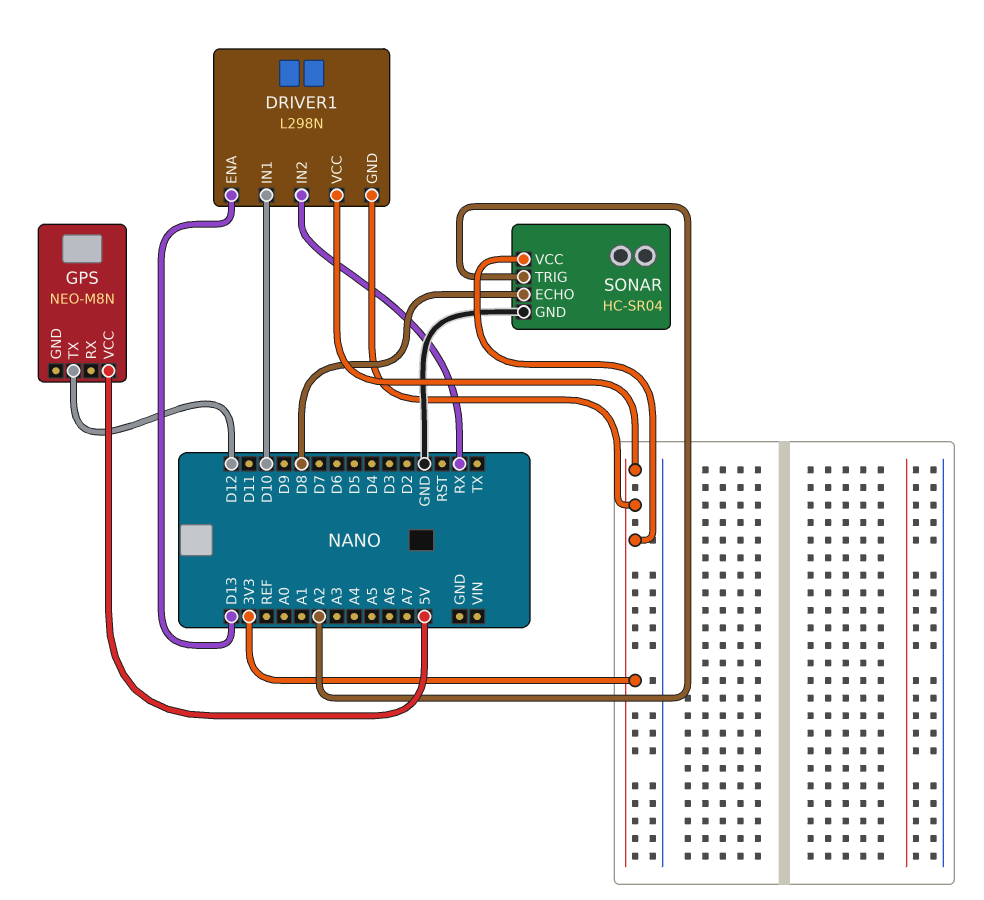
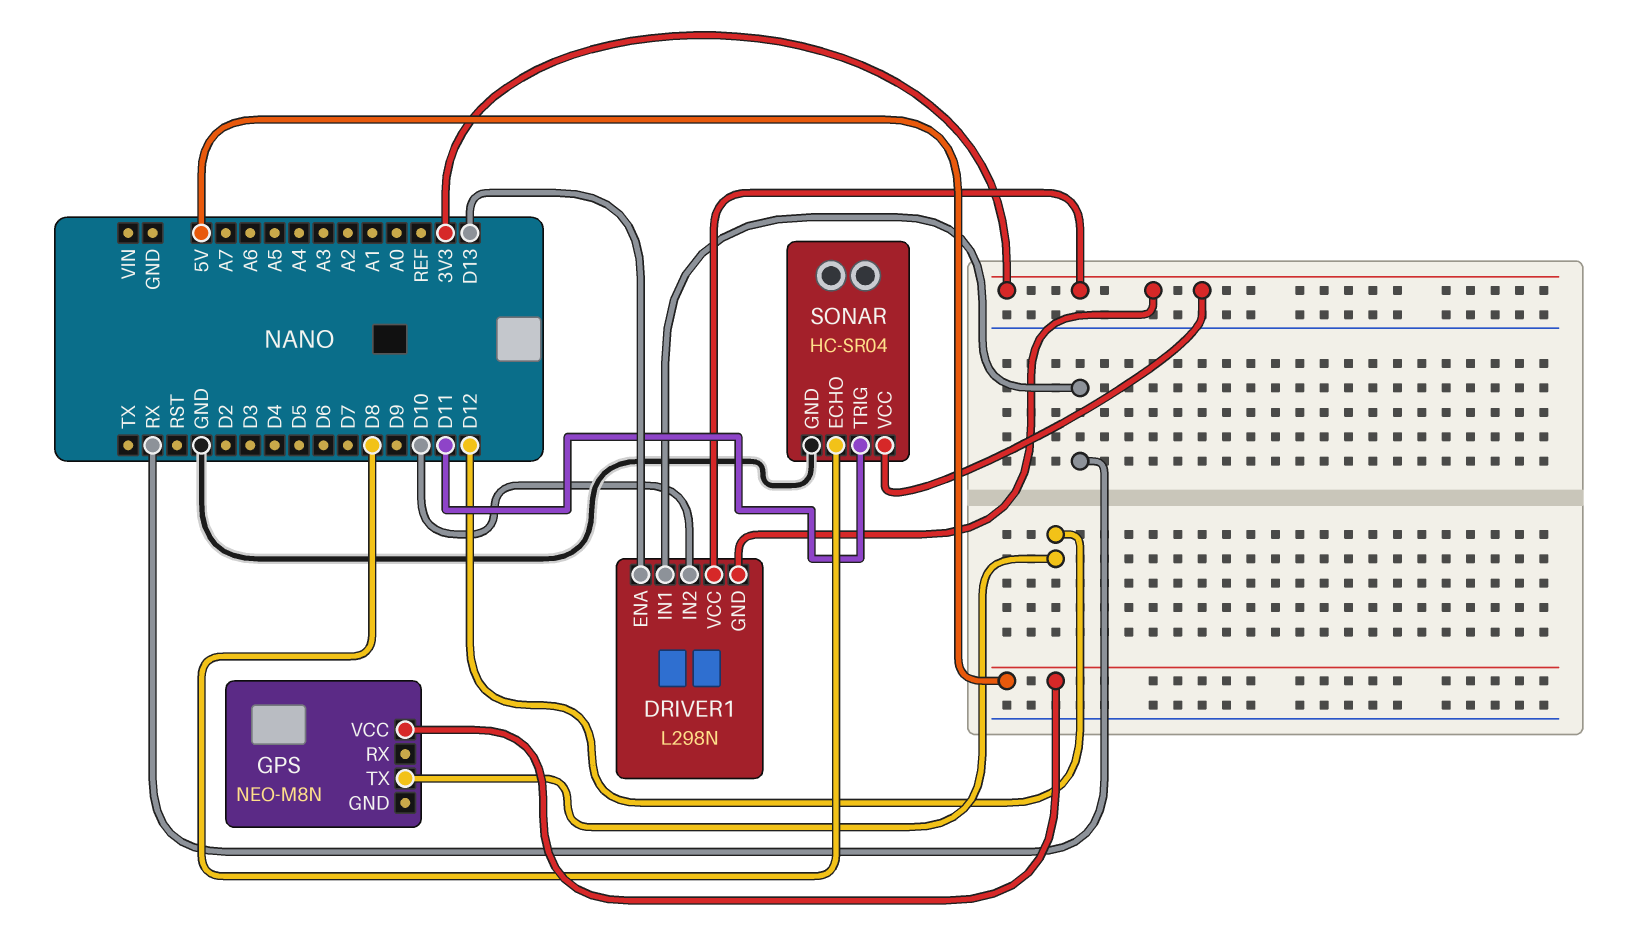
DRIVER1 pin IN1: D10 -> RX
DRIVER1 pin IN2: RX -> D10
SONAR pin TRIG: A2 -> D11

